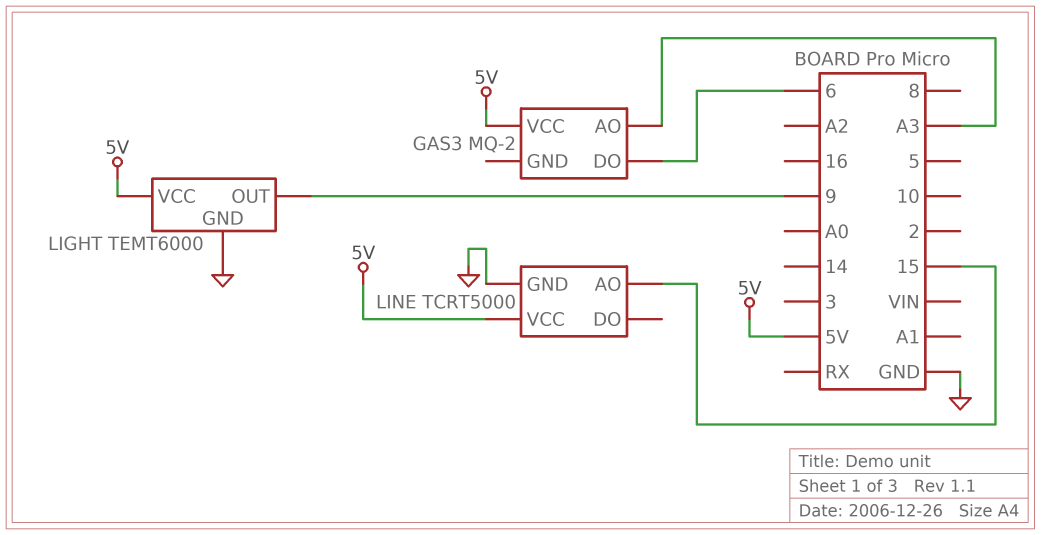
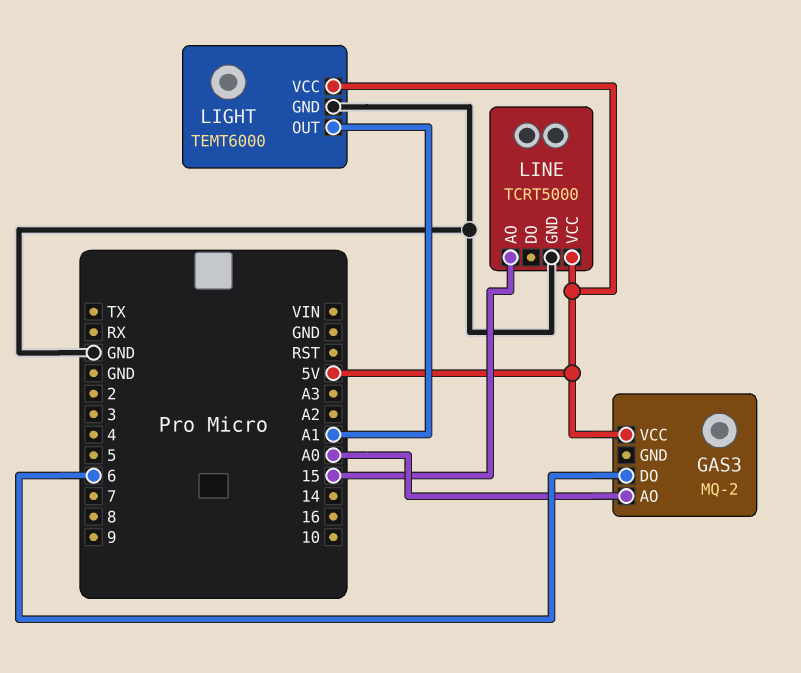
GAS3 pin AO: A3 -> A0
LIGHT pin OUT: 9 -> A1

